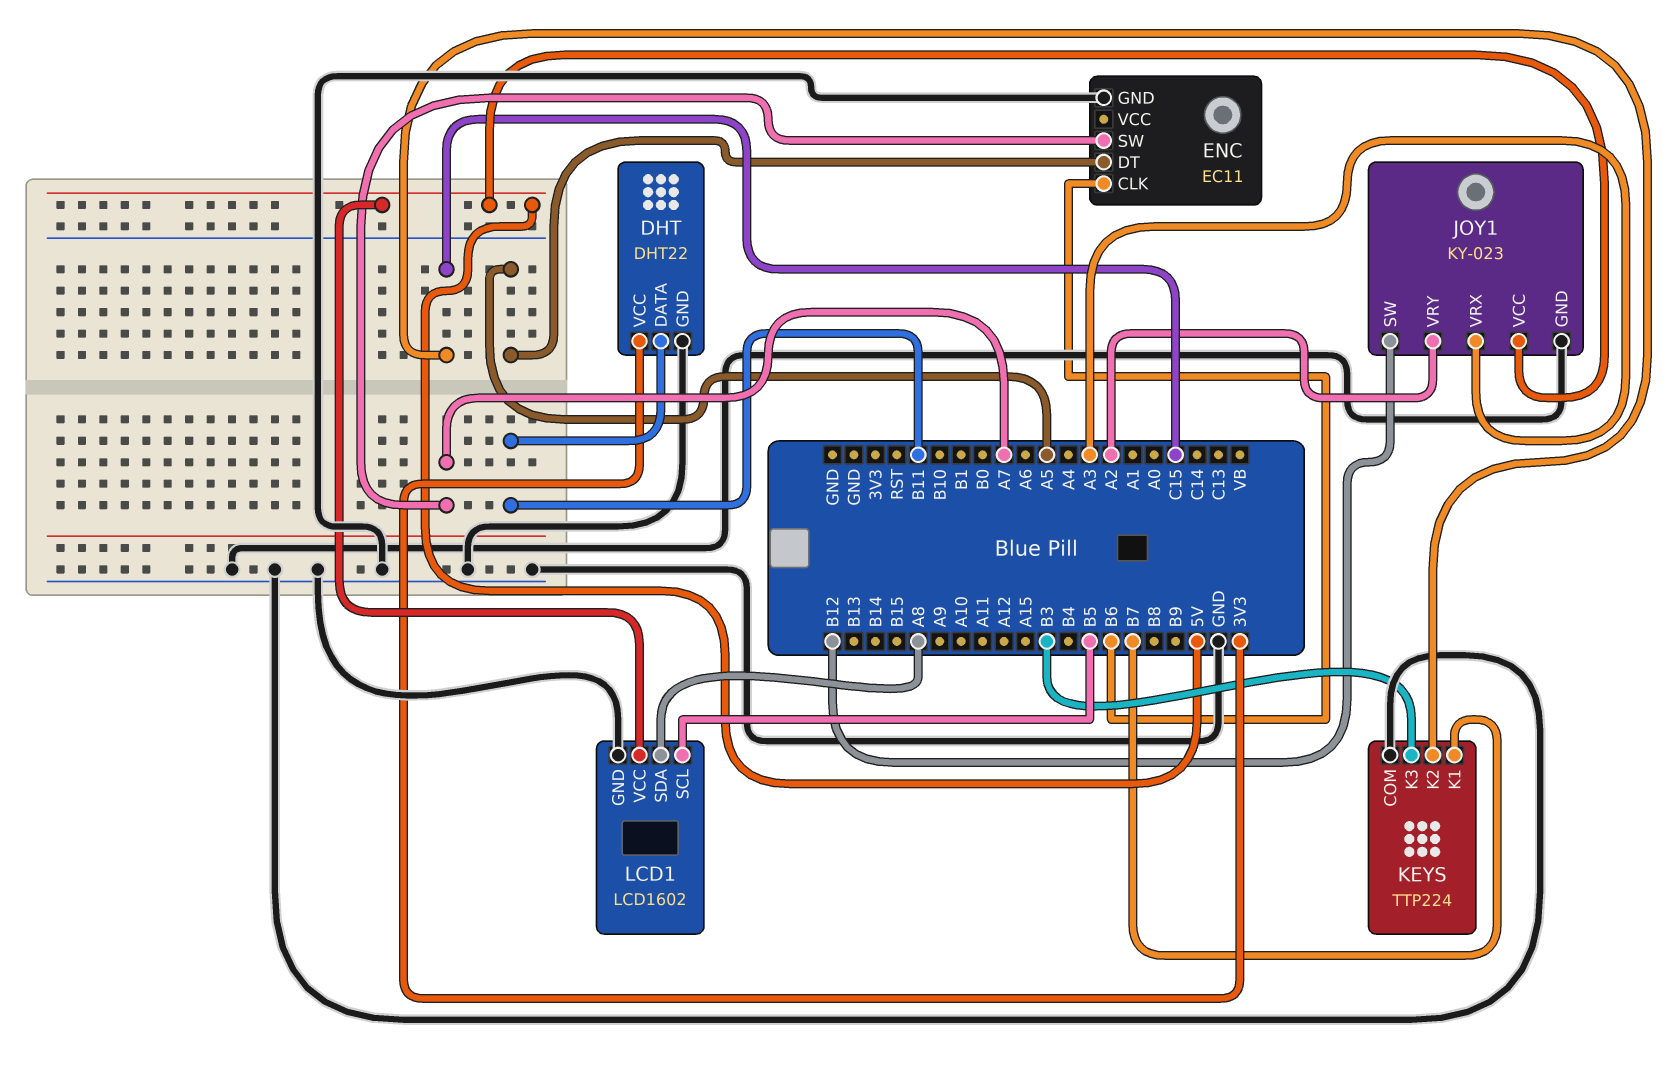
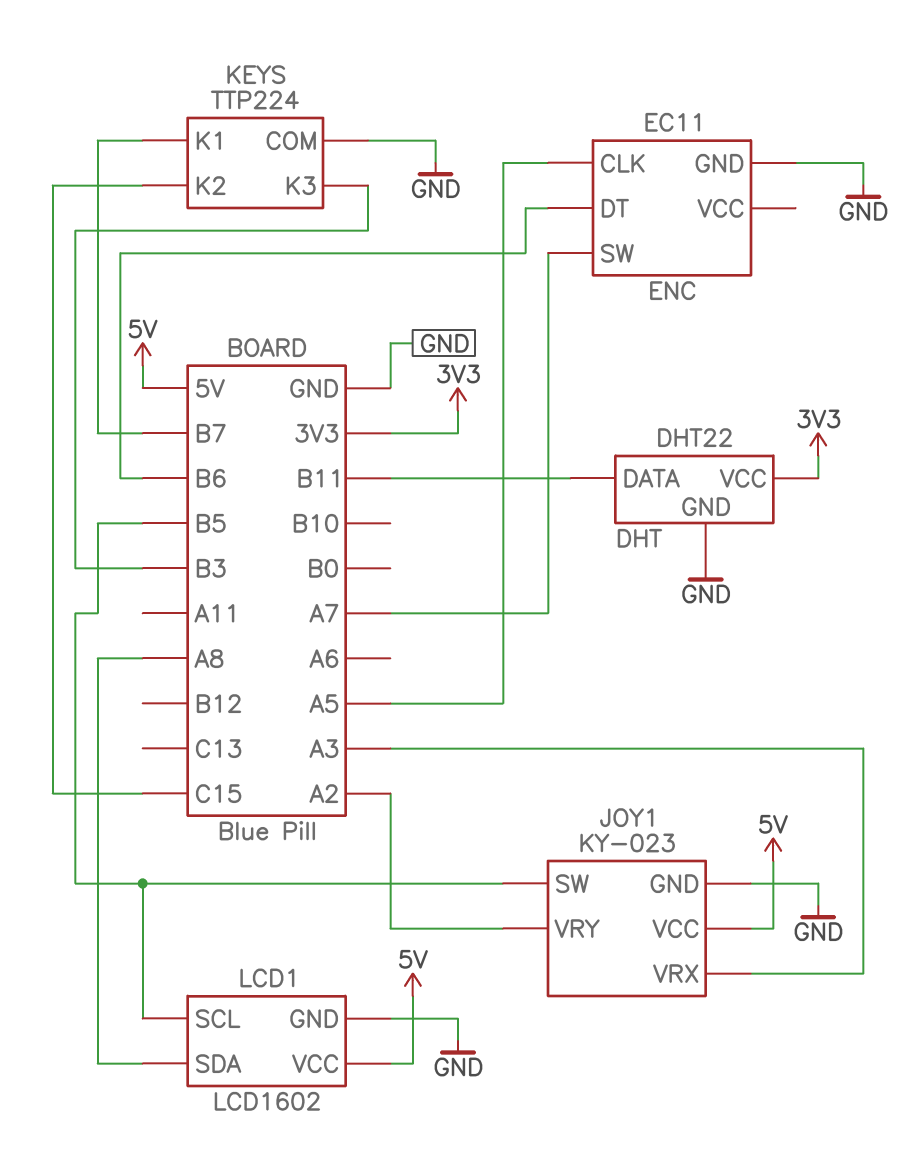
ENC pin CLK: B6 -> A5
ENC pin DT: A5 -> B6
JOY1 pin SW: B12 -> B5

